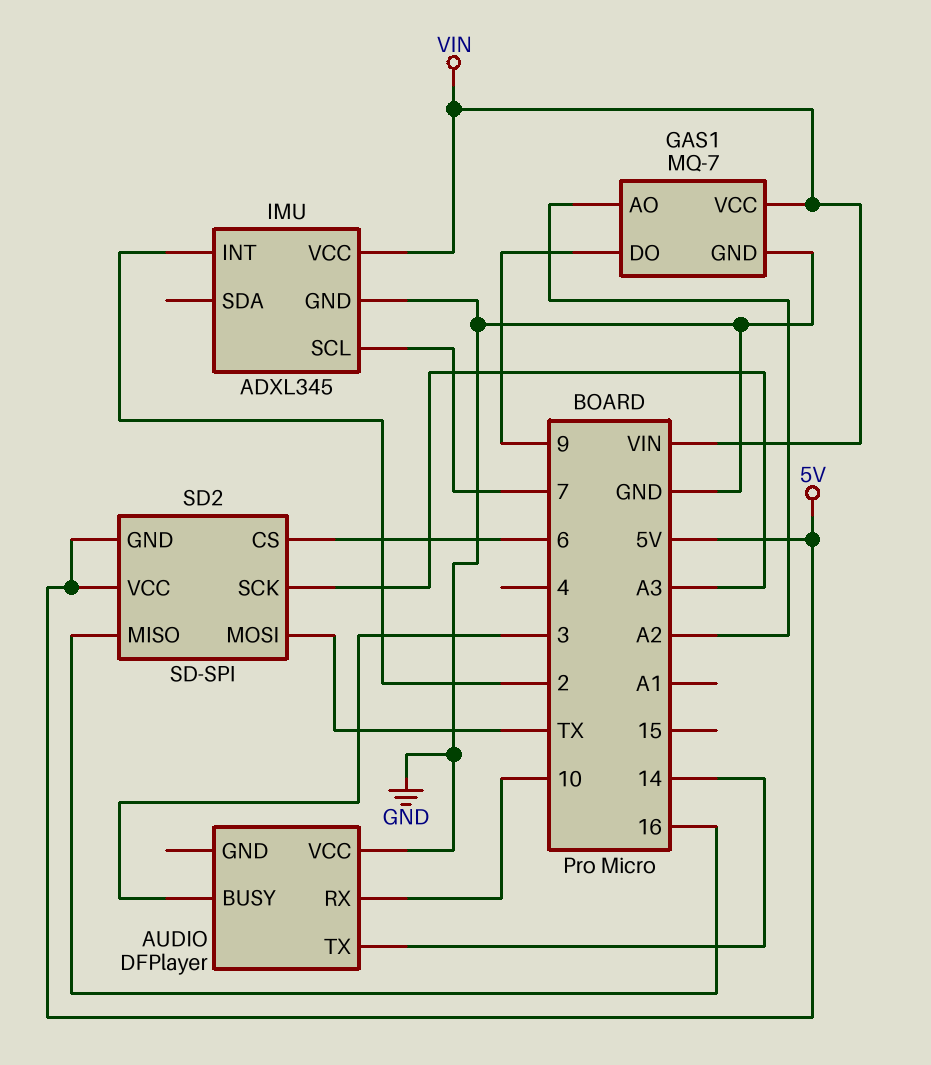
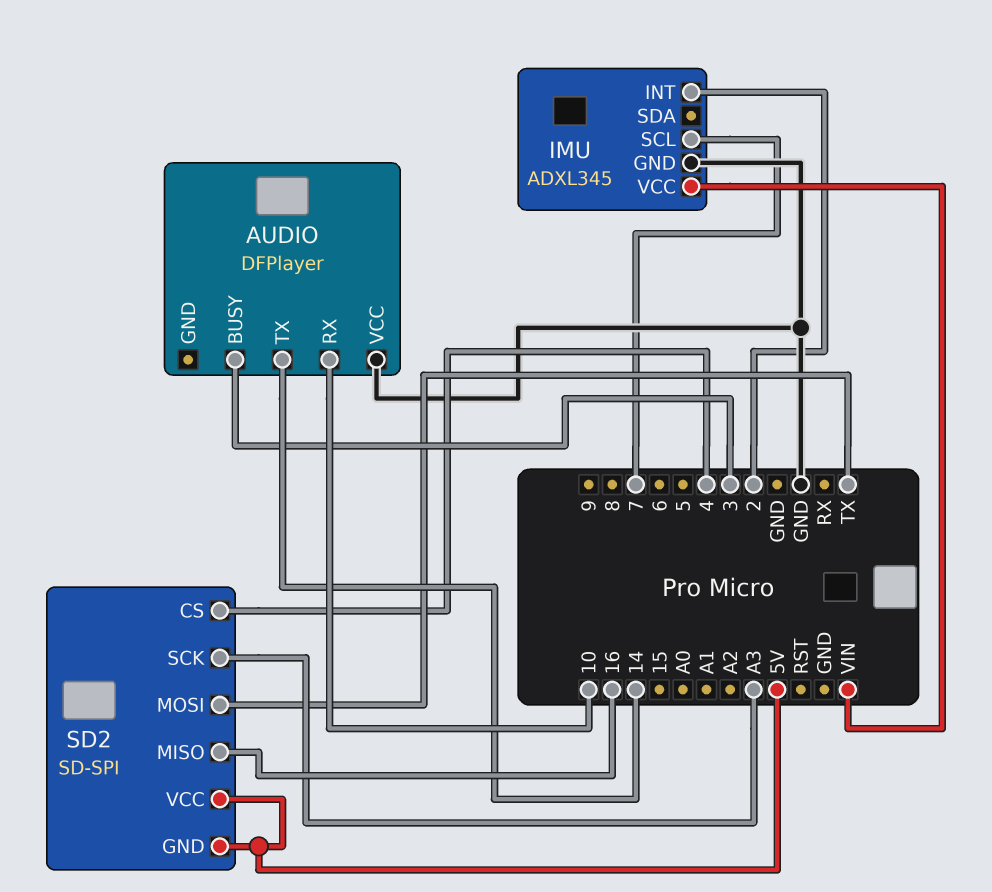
GAS1: MQ-7 -> none
GAS1 pin AO: A2 -> none
GAS1 pin DO: 9 -> none
GAS1 pin GND: GND -> none
GAS1 pin VCC: VIN -> none
SD2 pin CS: 6 -> 4

